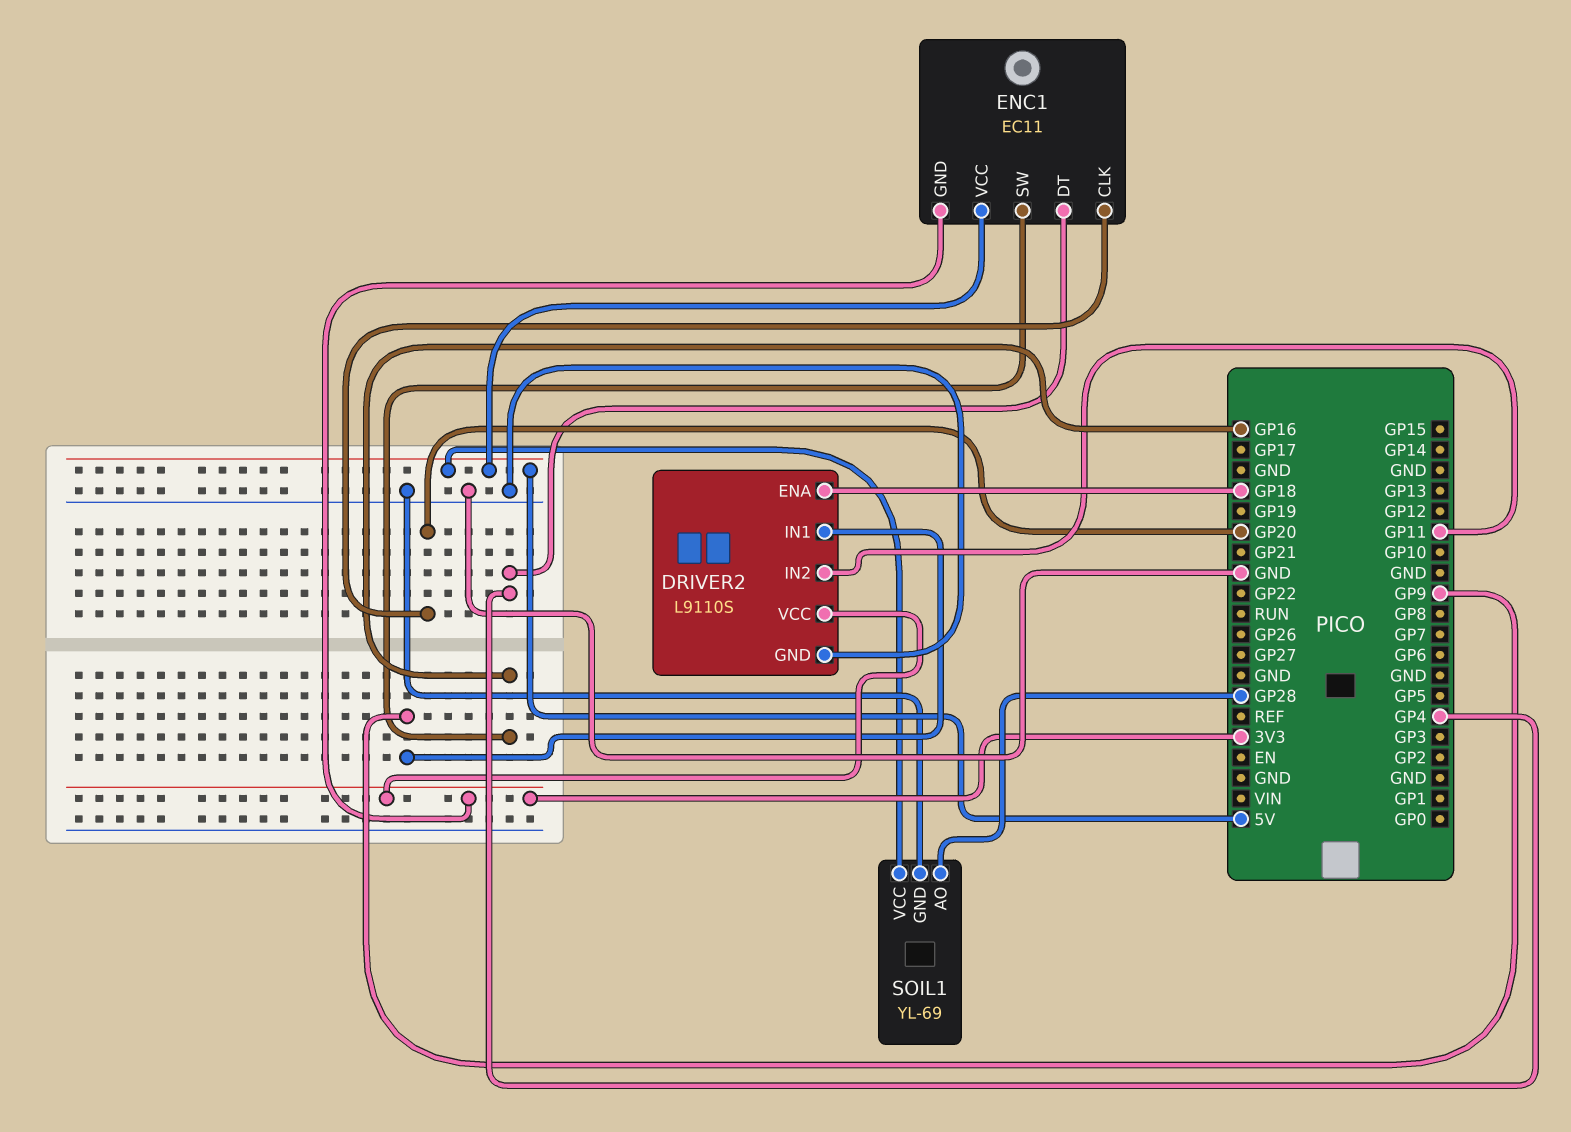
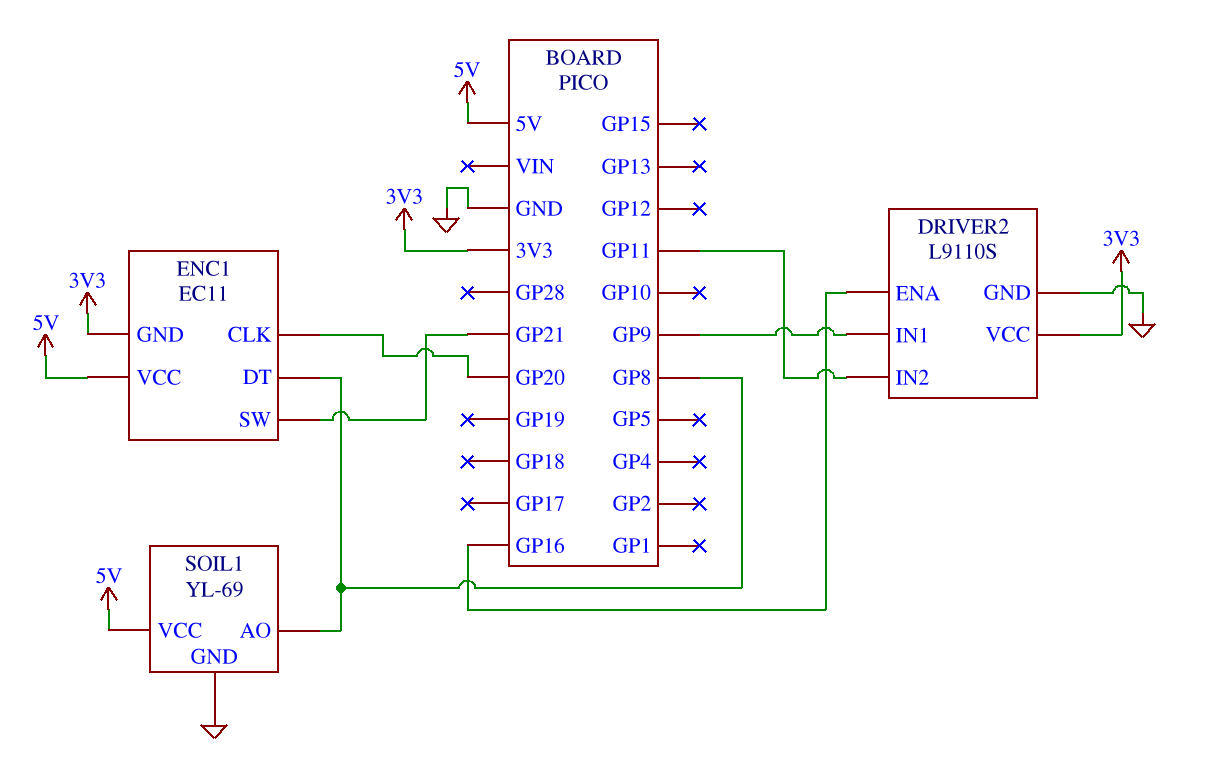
DRIVER2 pin ENA: GP18 -> GP16
ENC1 pin DT: GP4 -> GP8
ENC1 pin SW: GP16 -> GP21
SOIL1 pin AO: GP28 -> GP8

